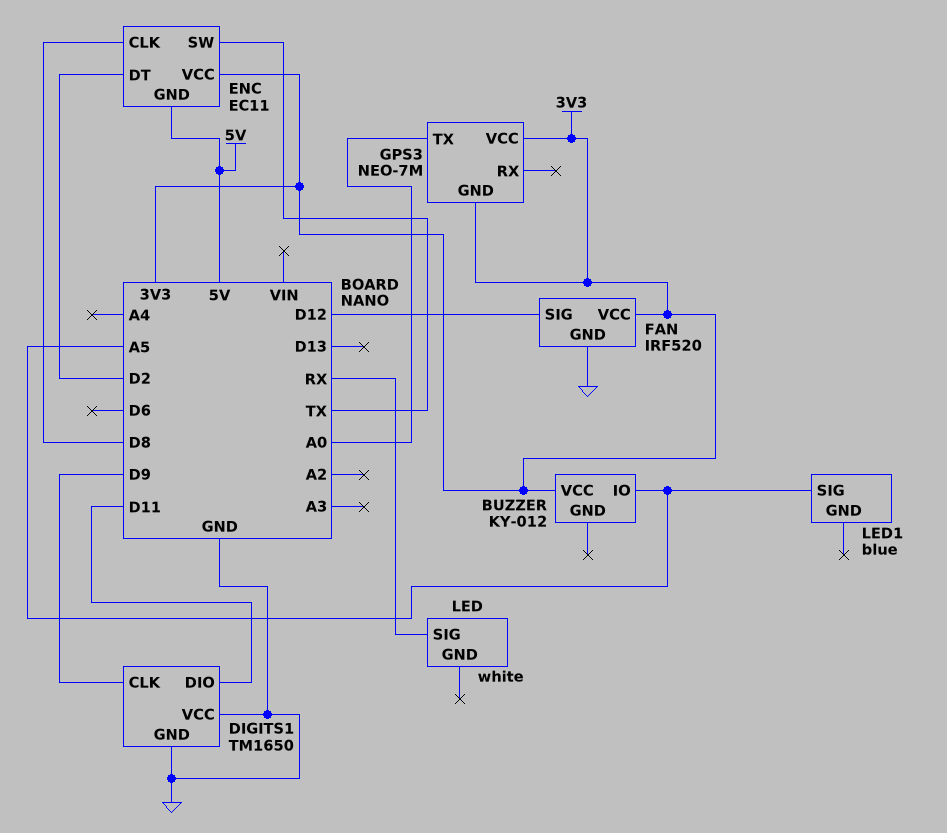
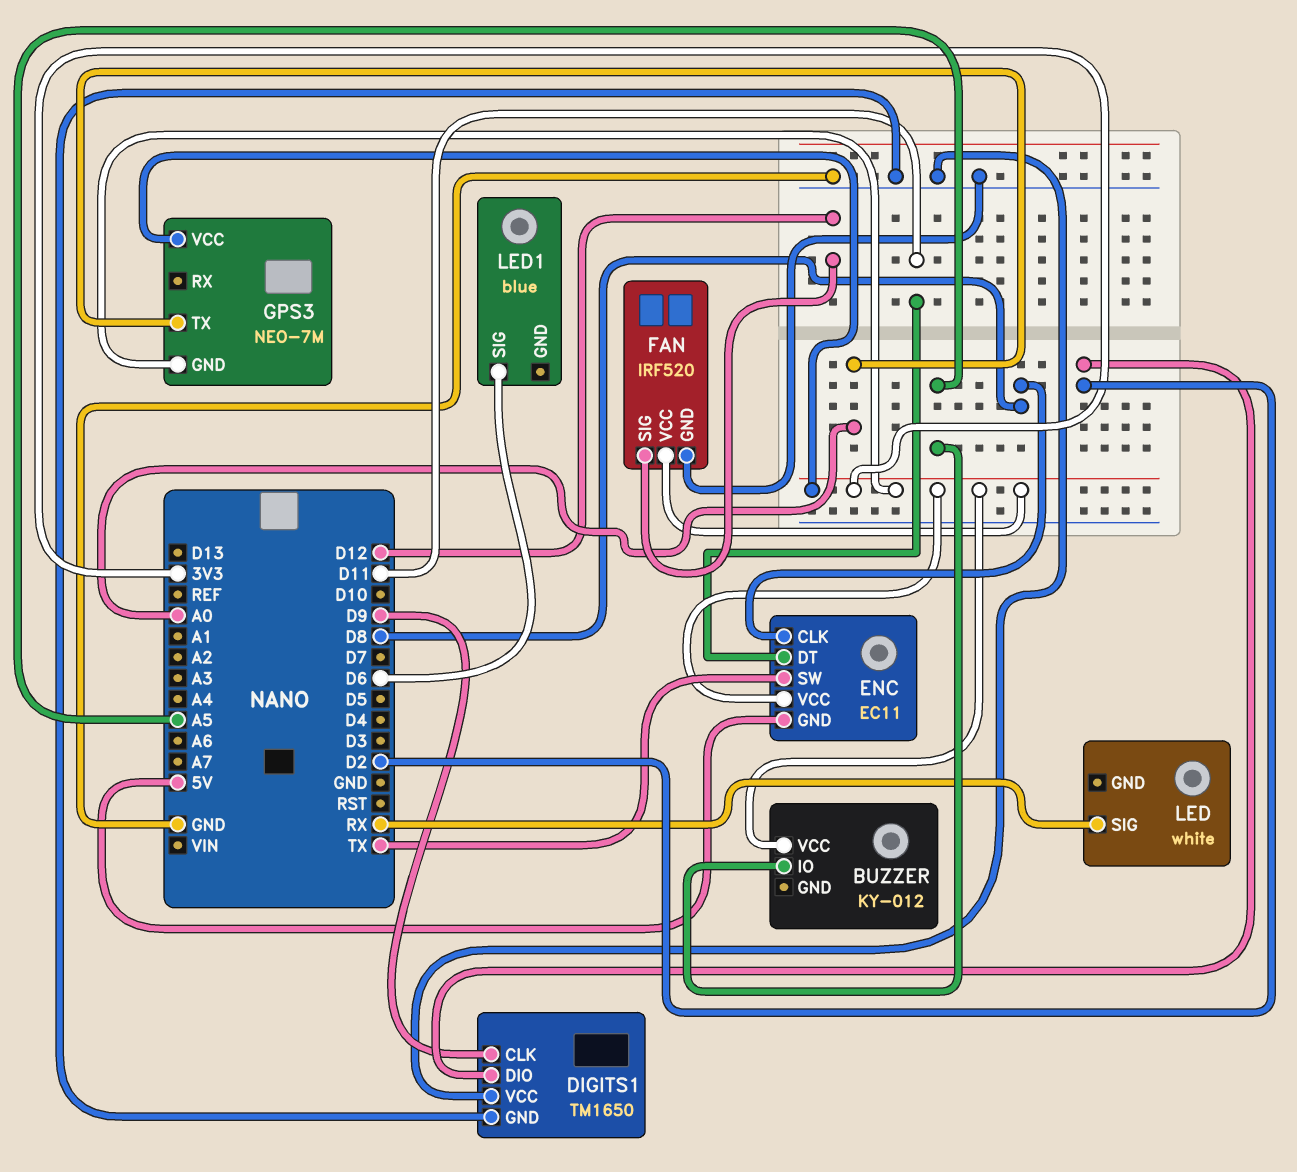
DIGITS1 pin DIO: D11 -> D2
ENC pin DT: D2 -> D11
LED1 pin SIG: A5 -> D6

